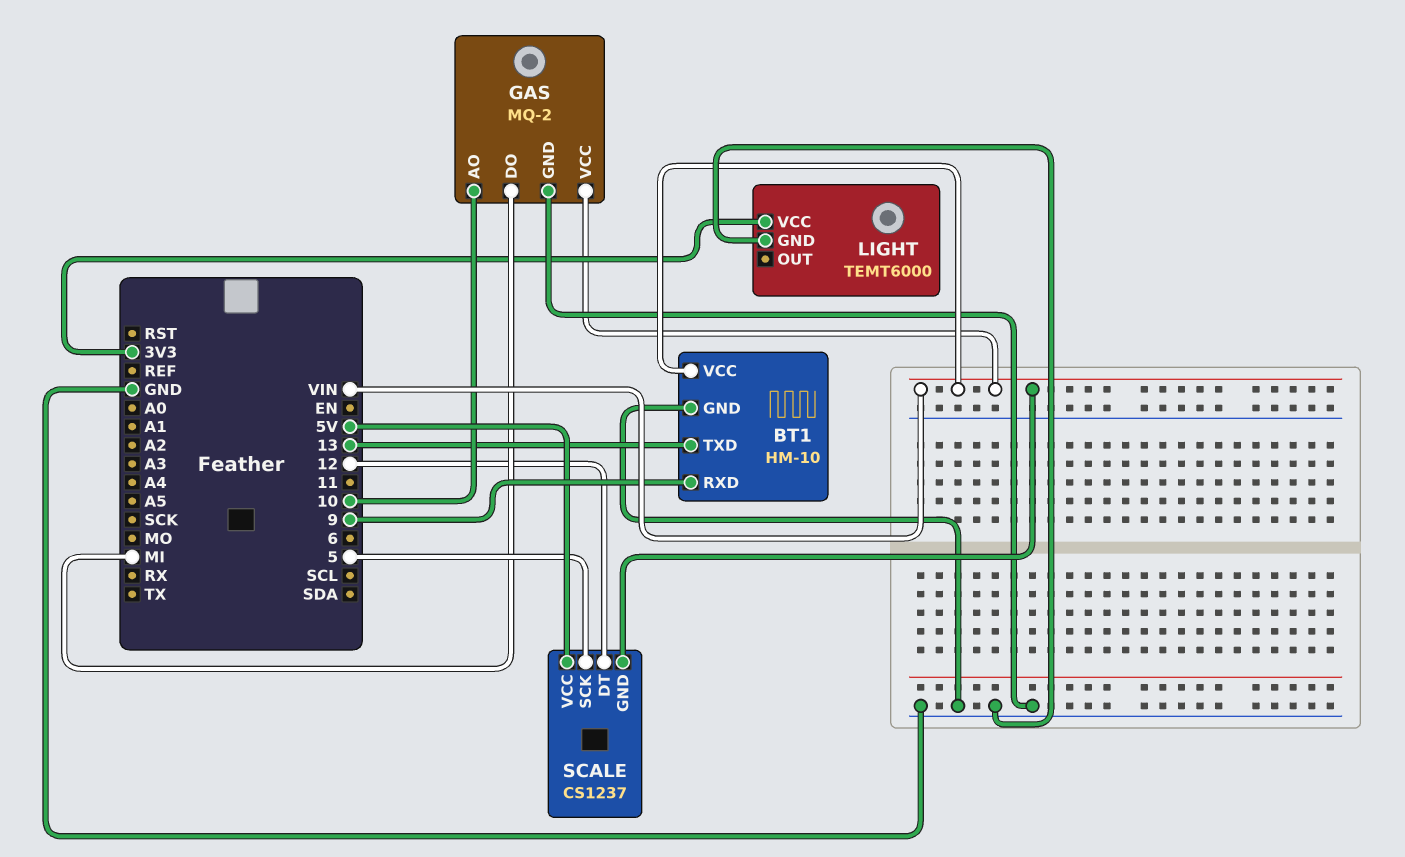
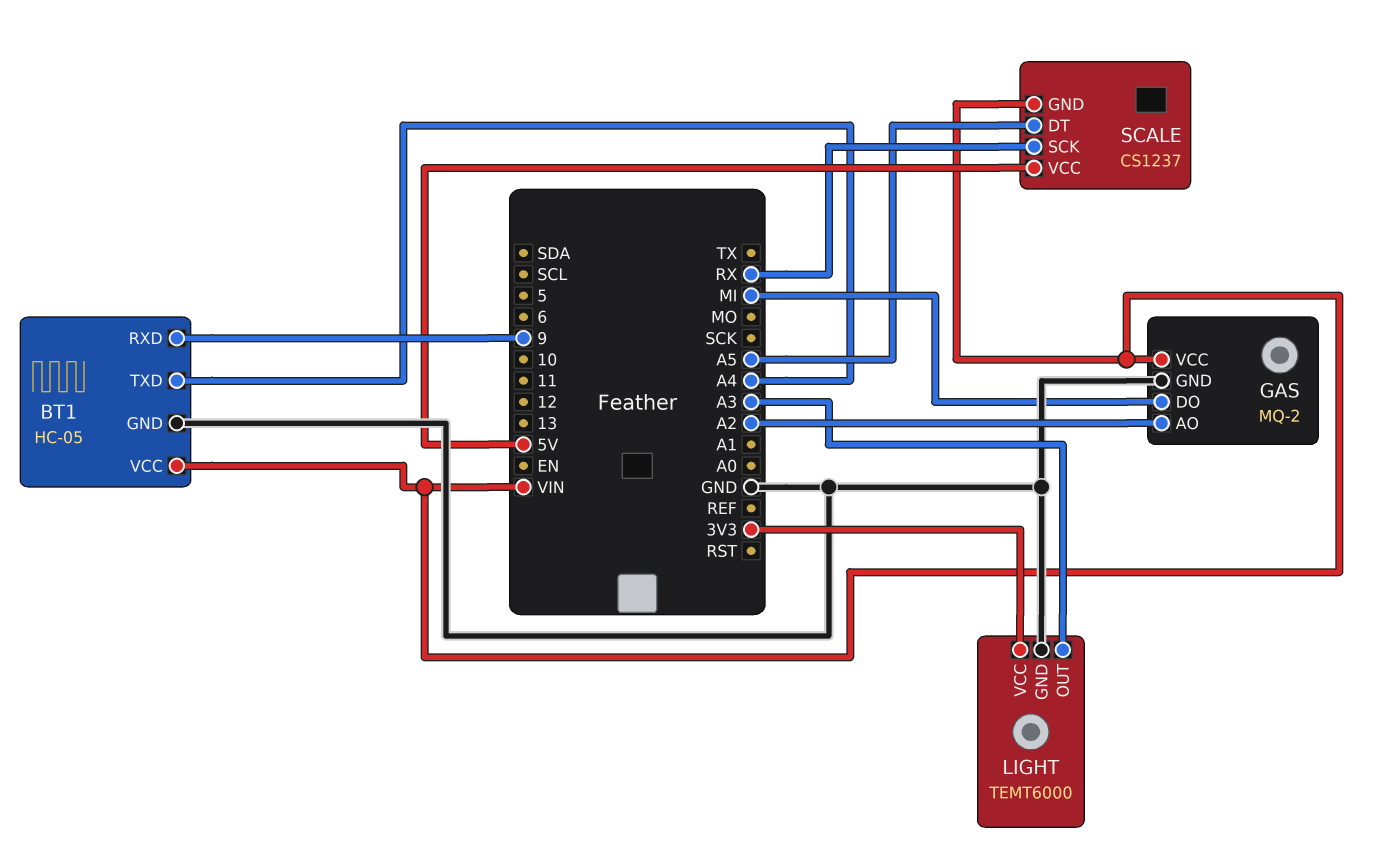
BT1: HM-10 -> HC-05
BT1 pin TXD: 13 -> A4
GAS pin AO: 10 -> A2
LIGHT pin OUT: none -> A3
SCALE pin DT: 12 -> A5
SCALE pin SCK: 5 -> RX

